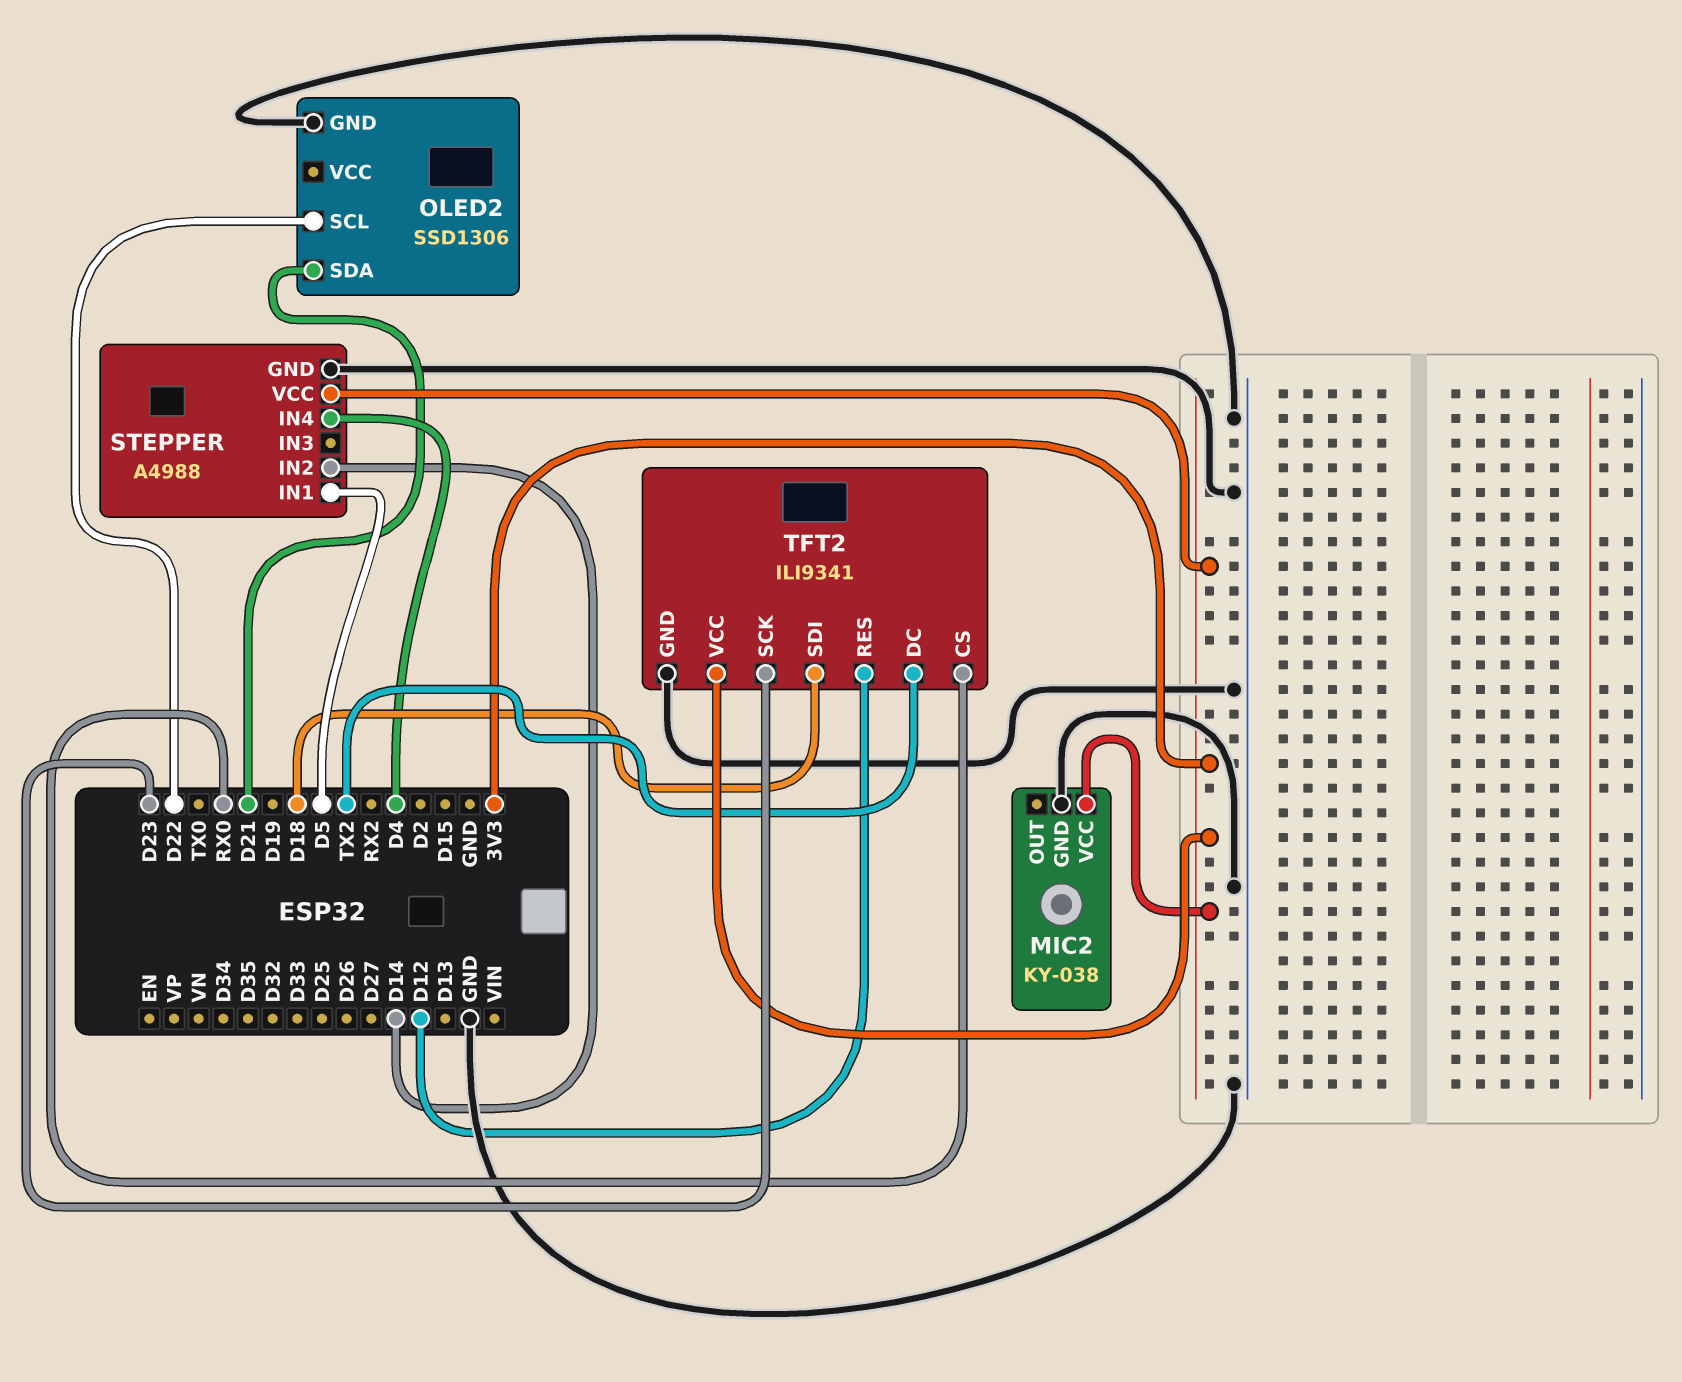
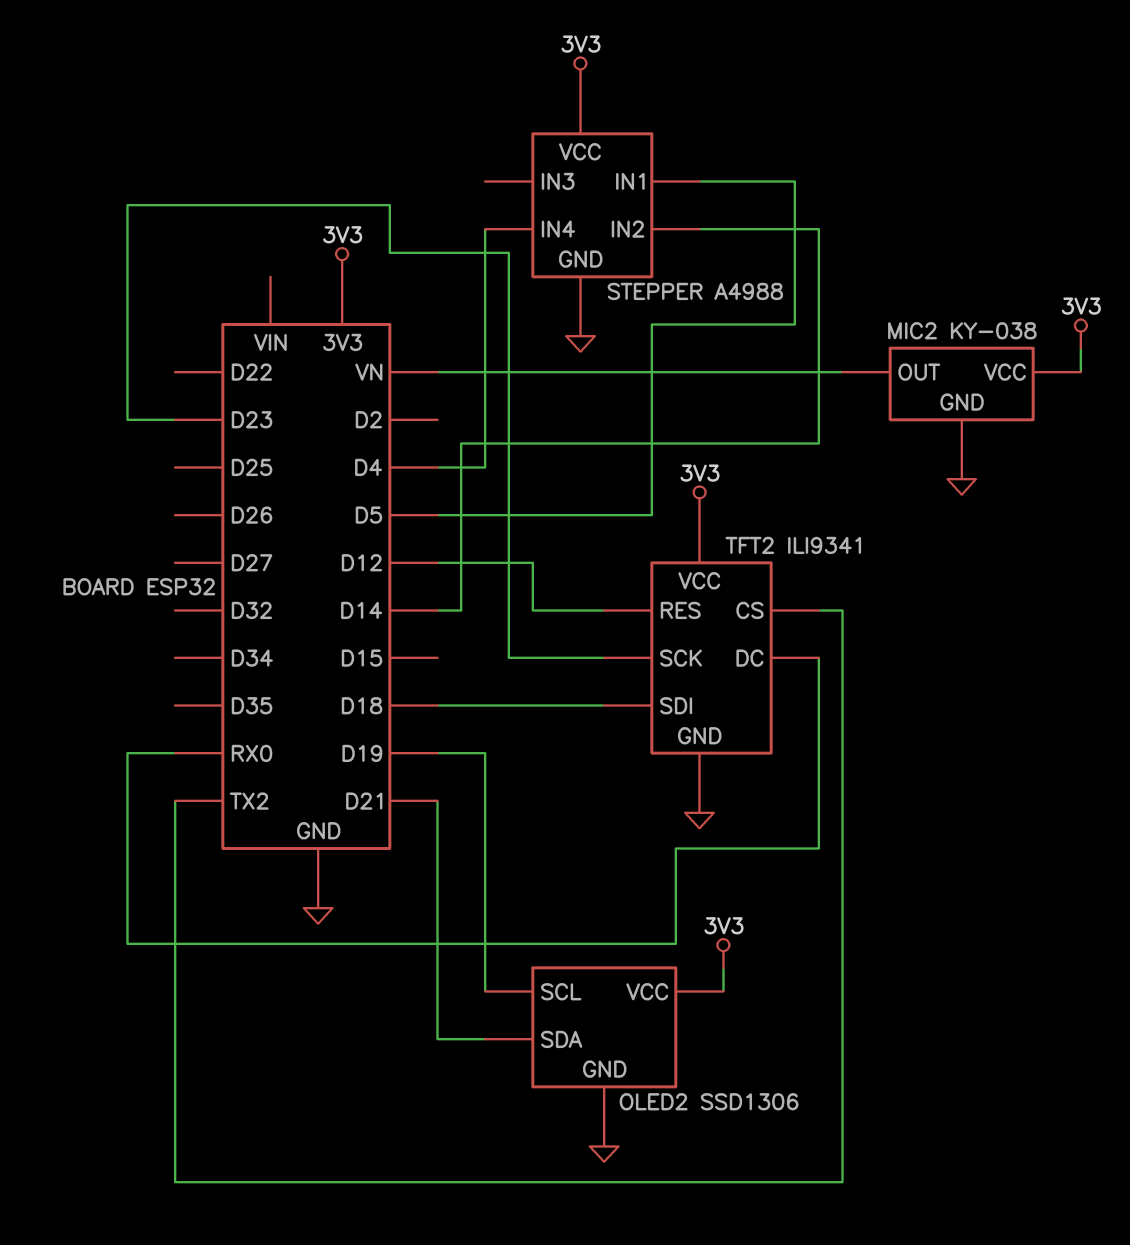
MIC2 pin OUT: none -> VN
OLED2 pin SCL: D22 -> D19
OLED2 pin VCC: none -> 3V3
TFT2 pin CS: RX0 -> TX2
TFT2 pin DC: TX2 -> RX0

